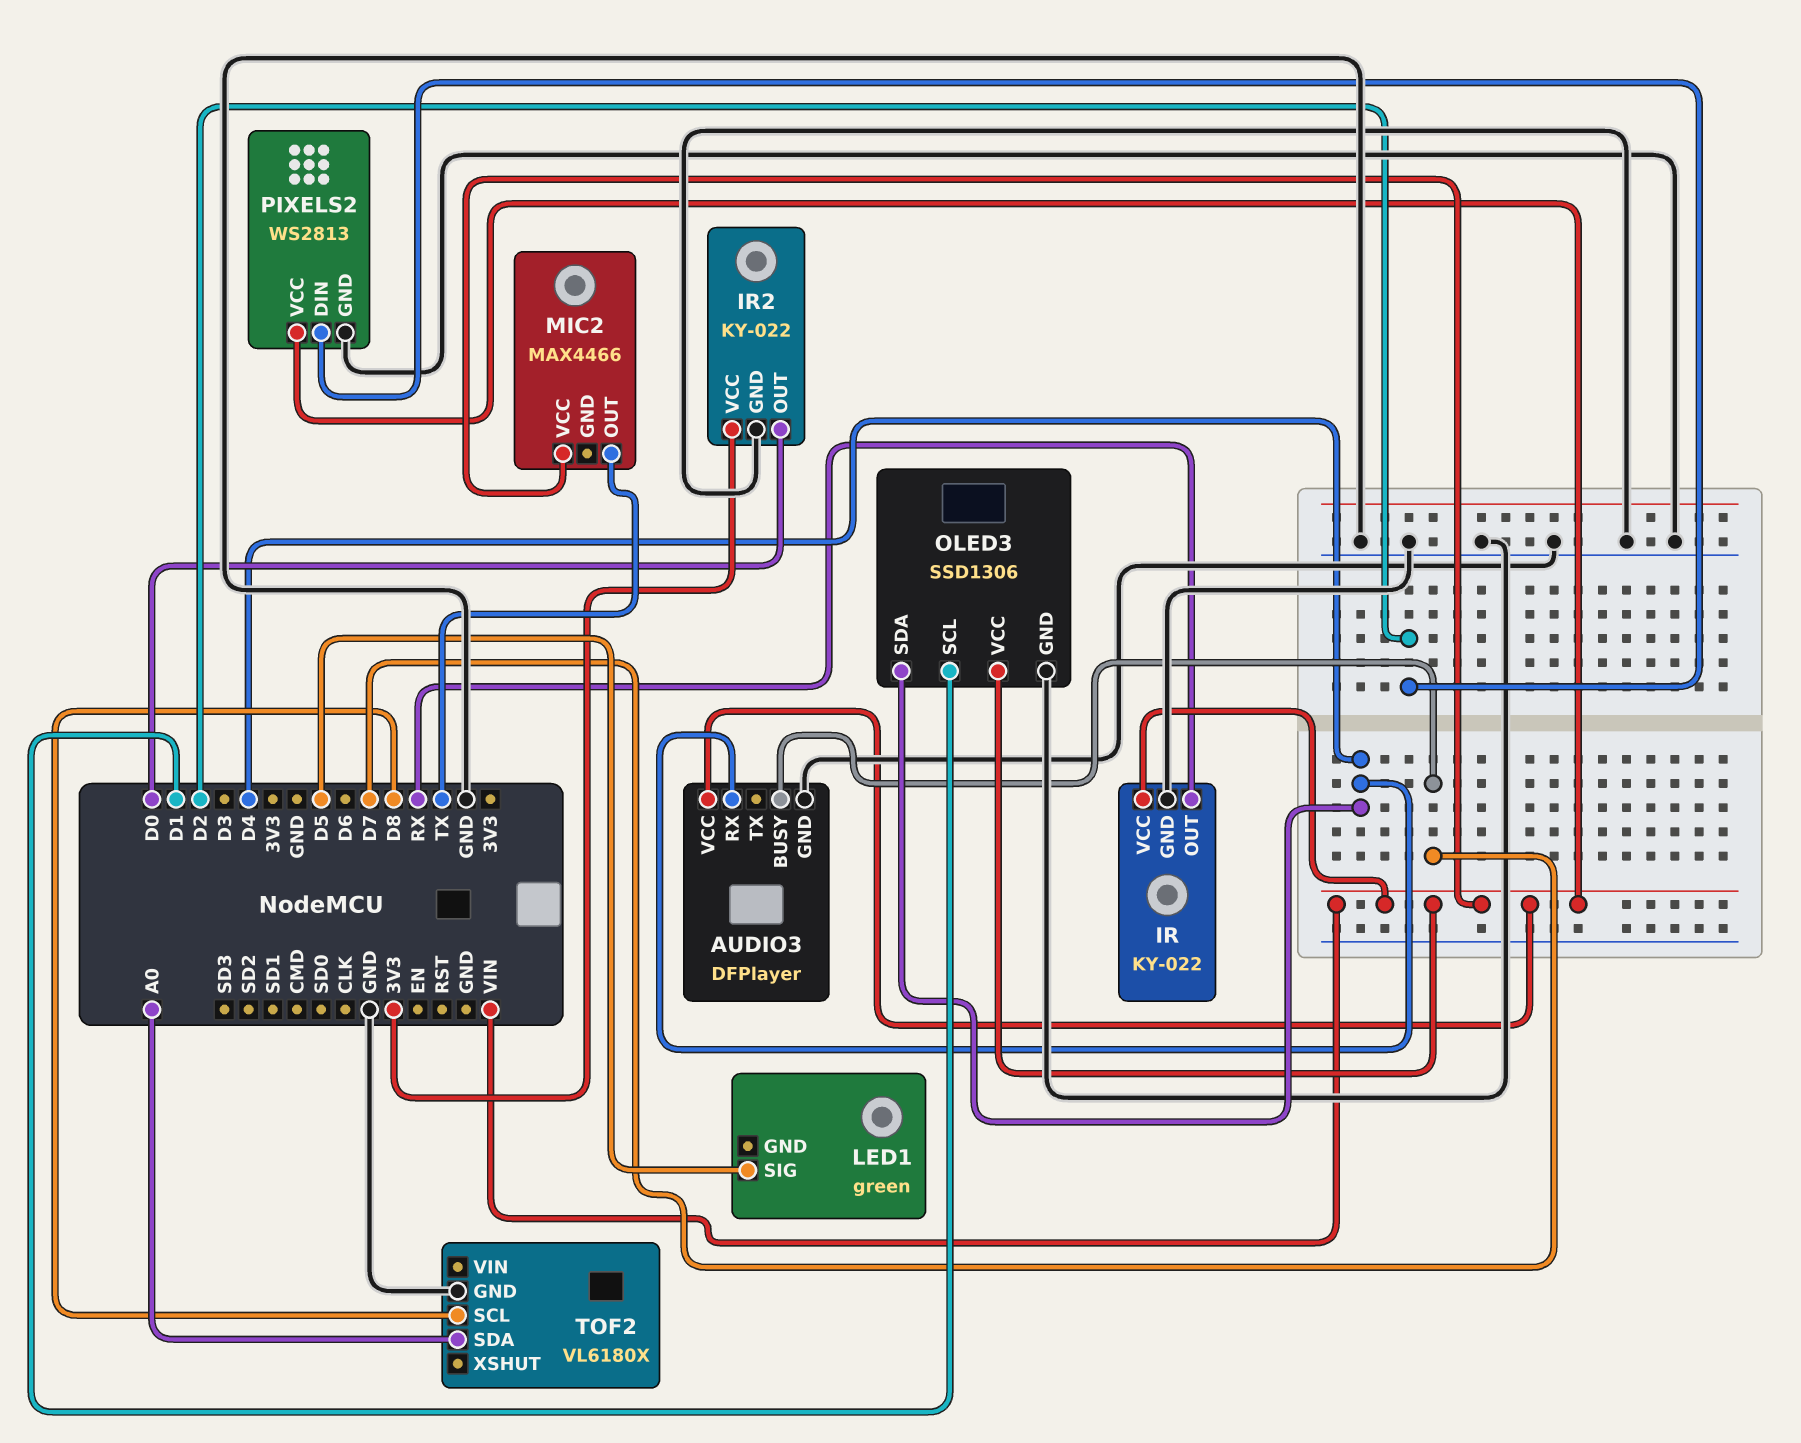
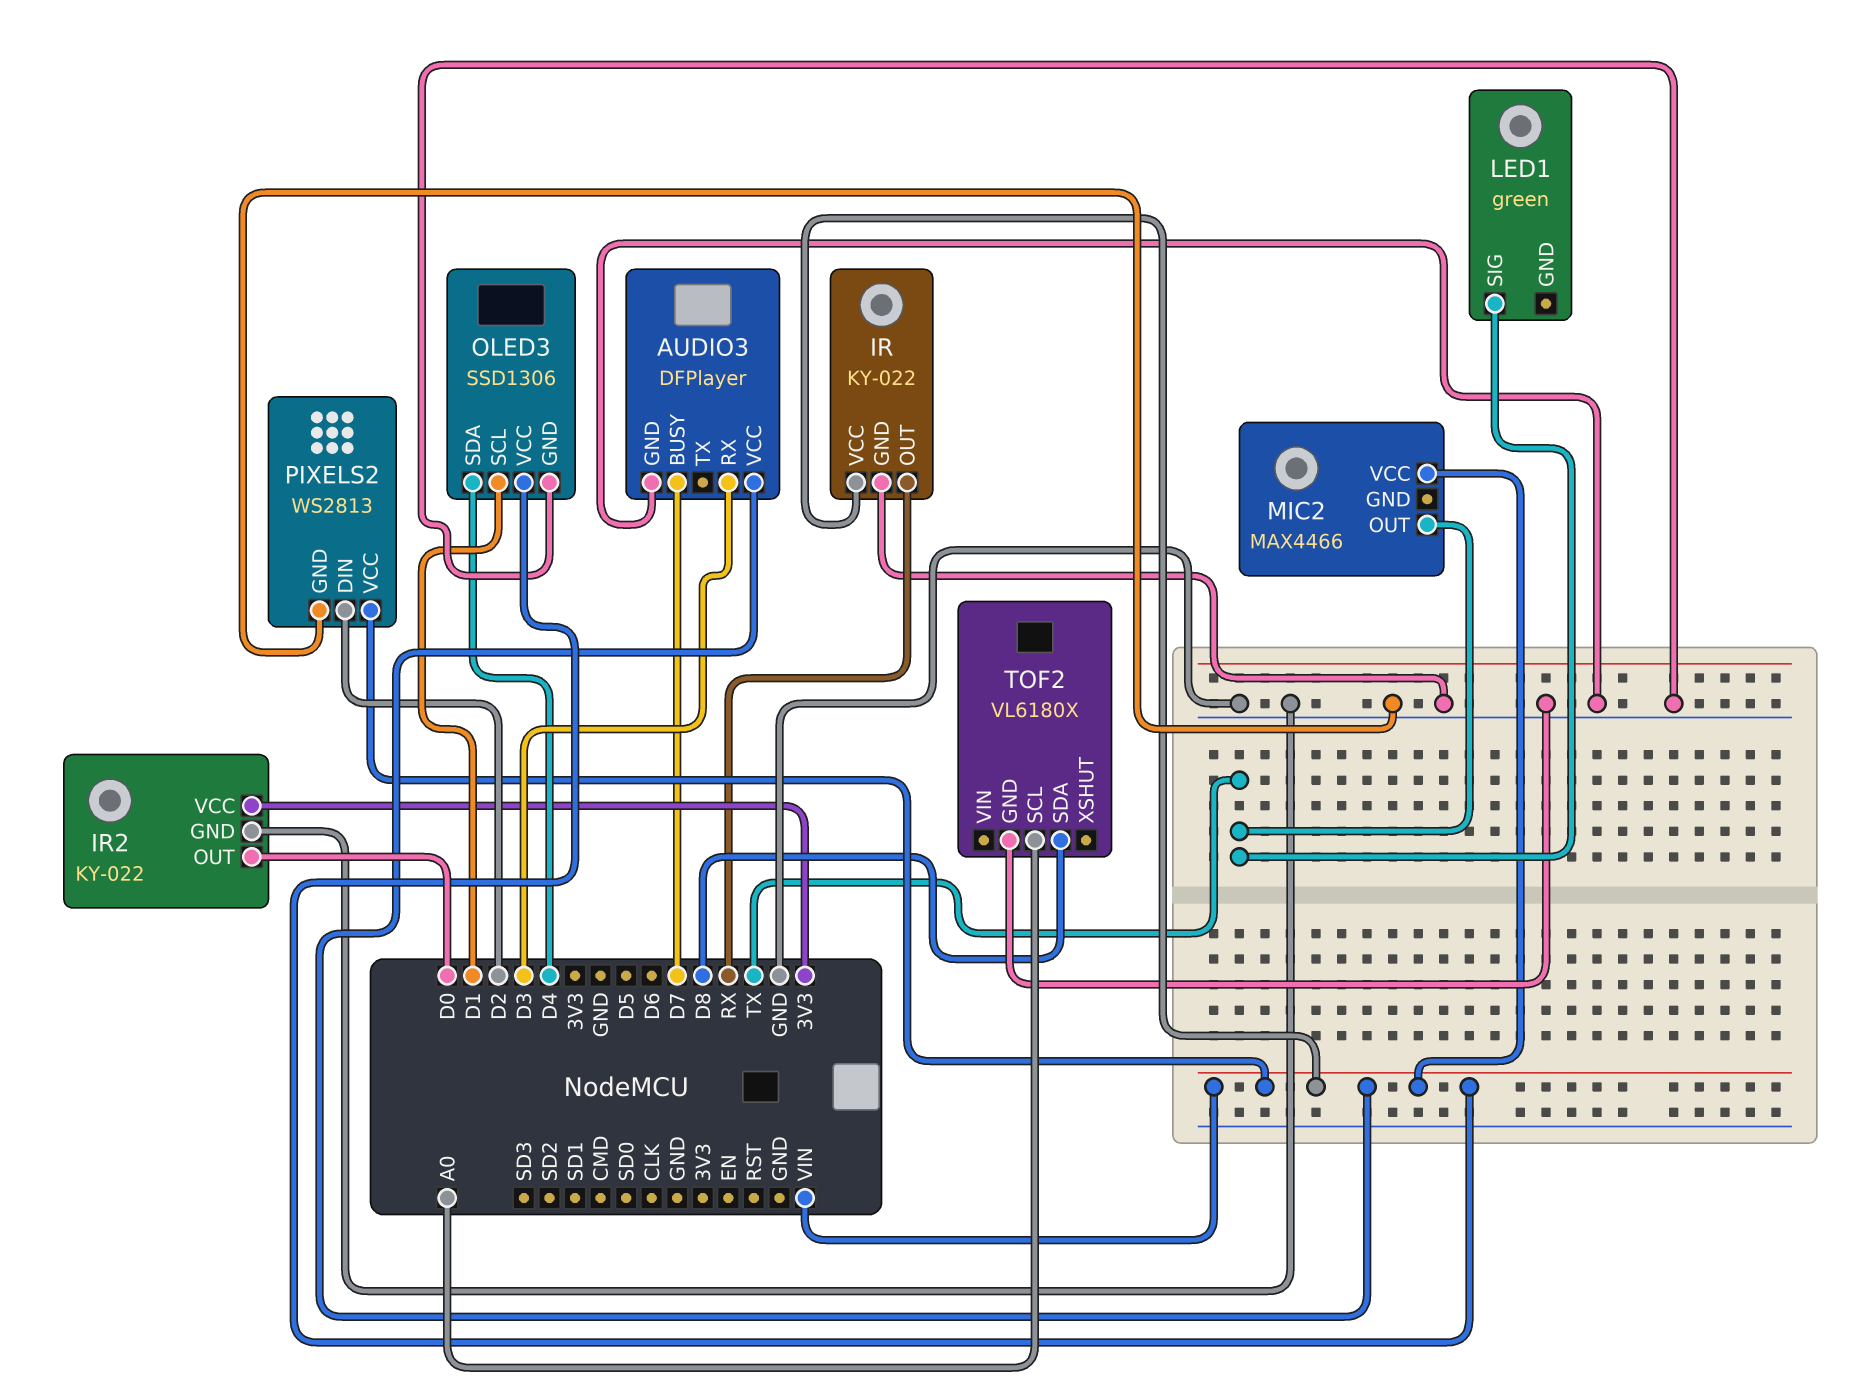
AUDIO3 pin RX: D4 -> D3
LED1 pin SIG: D5 -> TX
TOF2 pin SCL: D8 -> A0
TOF2 pin SDA: A0 -> D8

